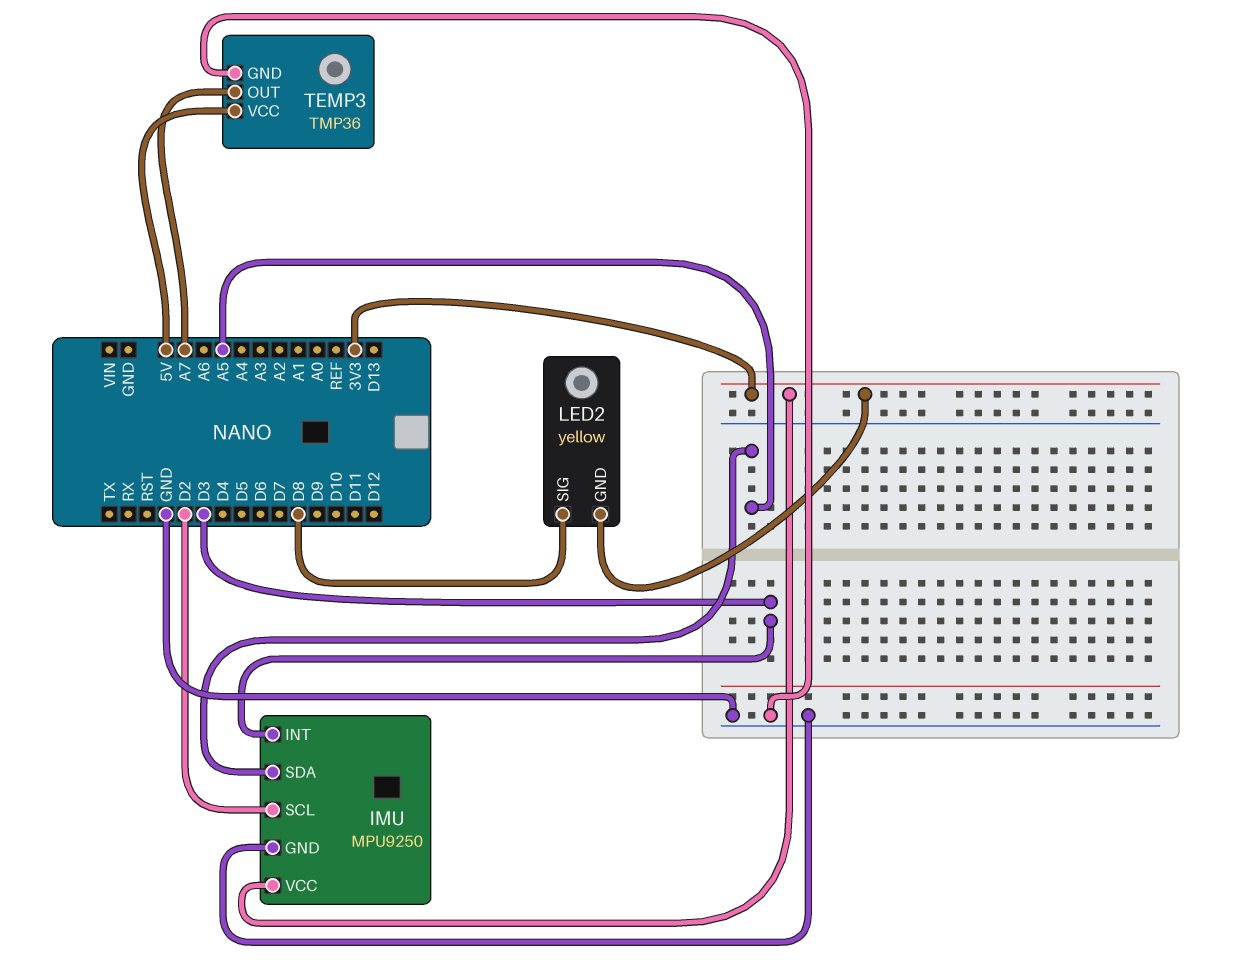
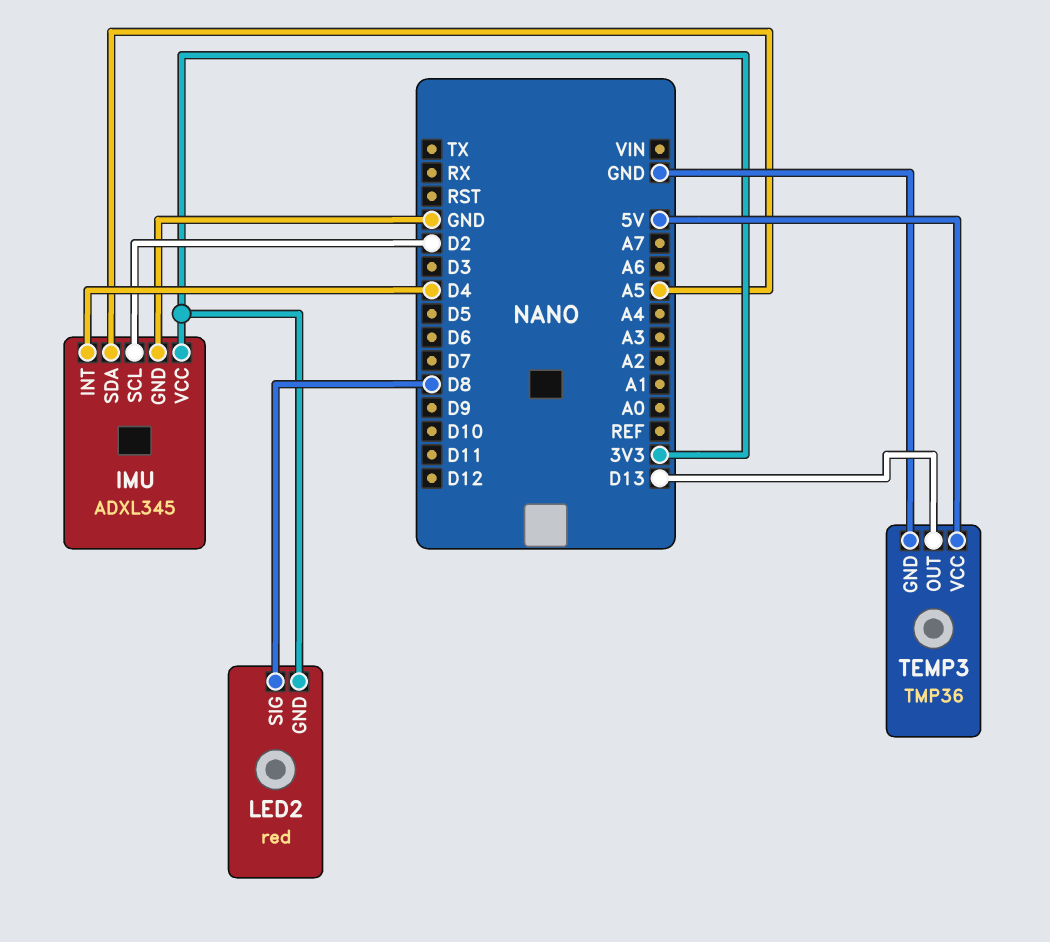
IMU: MPU9250 -> ADXL345
IMU pin INT: D3 -> D4
LED2: yellow -> red
TEMP3 pin OUT: A7 -> D13

